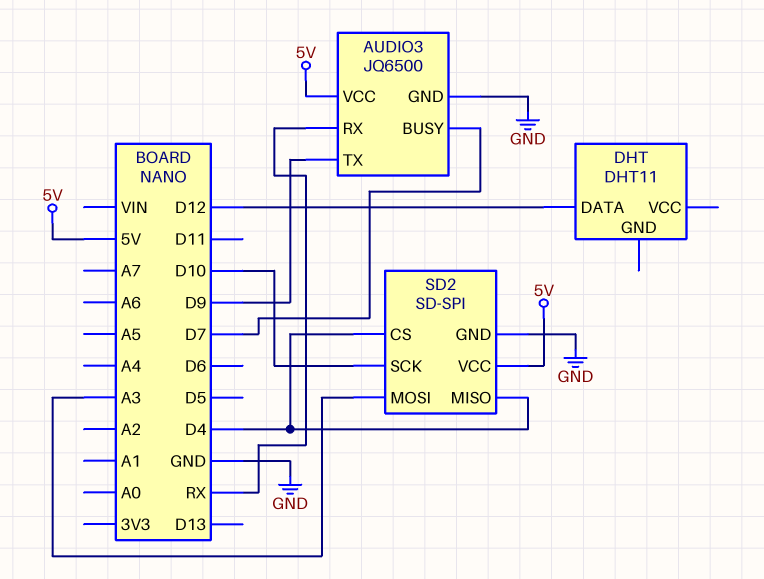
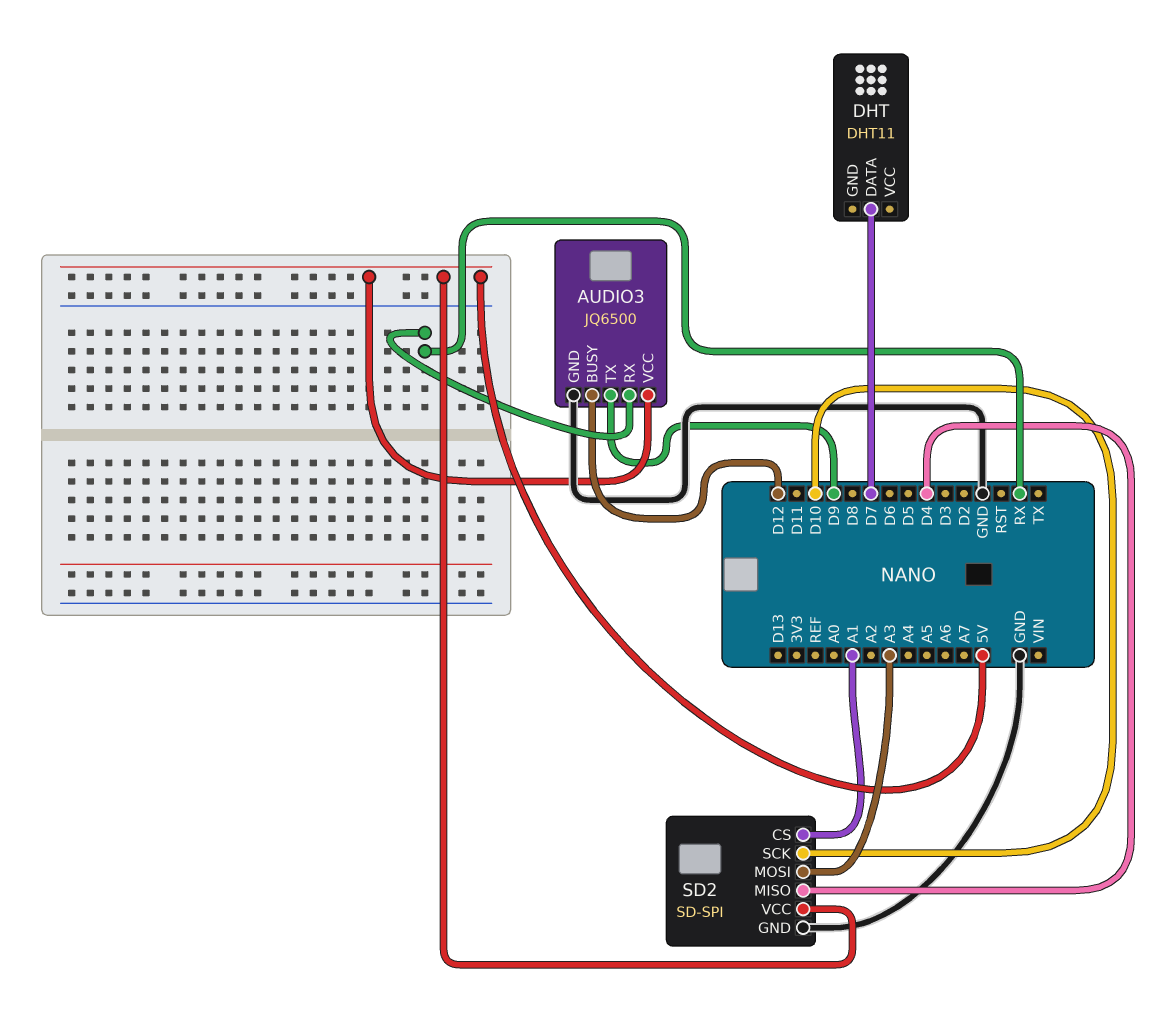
AUDIO3 pin BUSY: D7 -> D12
DHT pin DATA: D12 -> D7
SD2 pin CS: D4 -> A1

